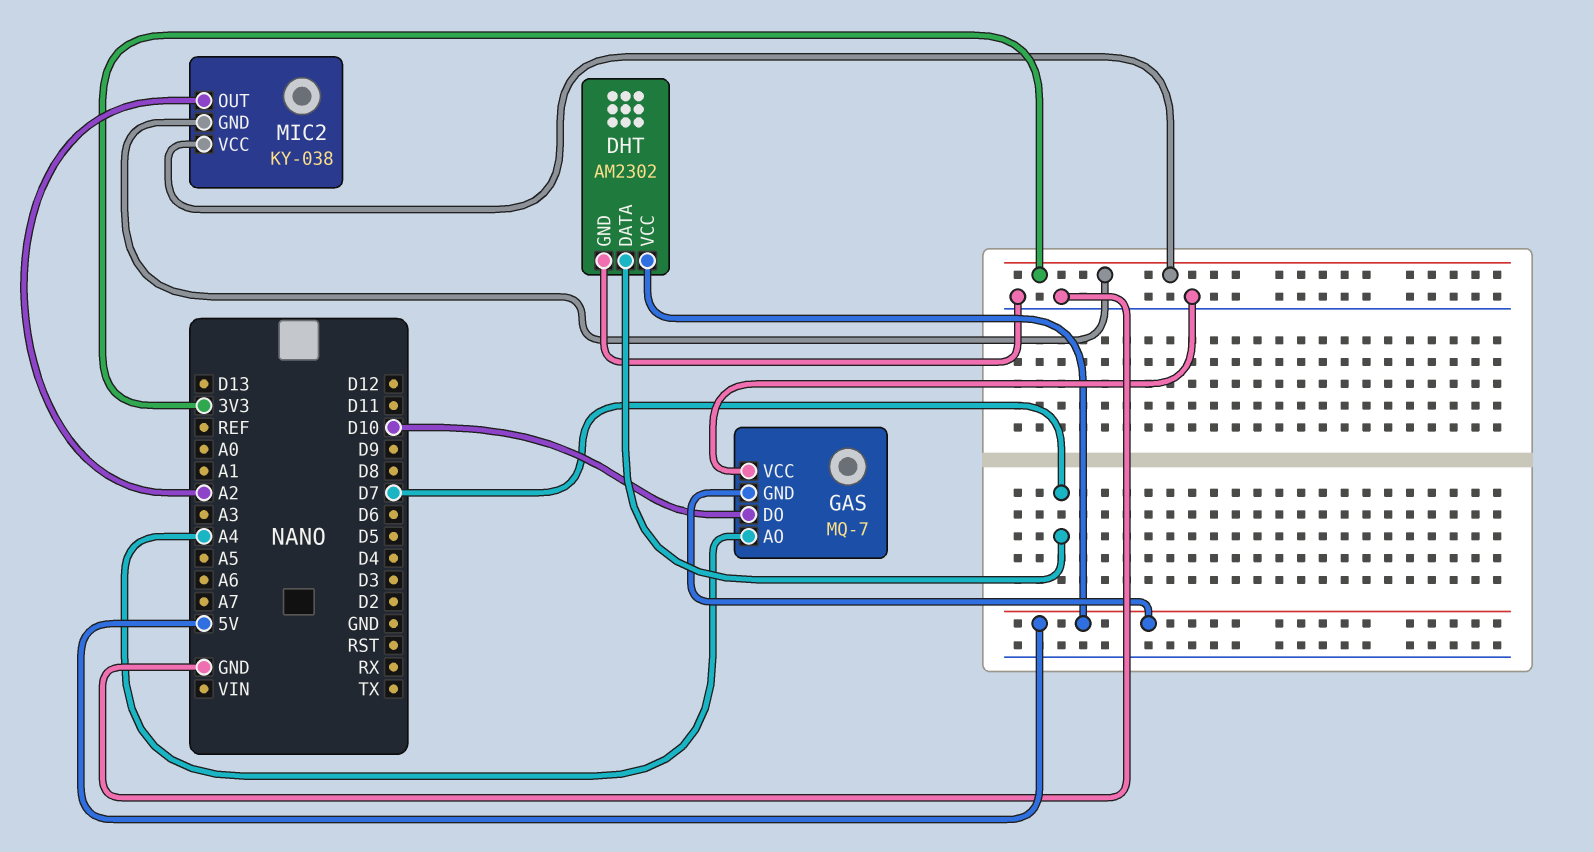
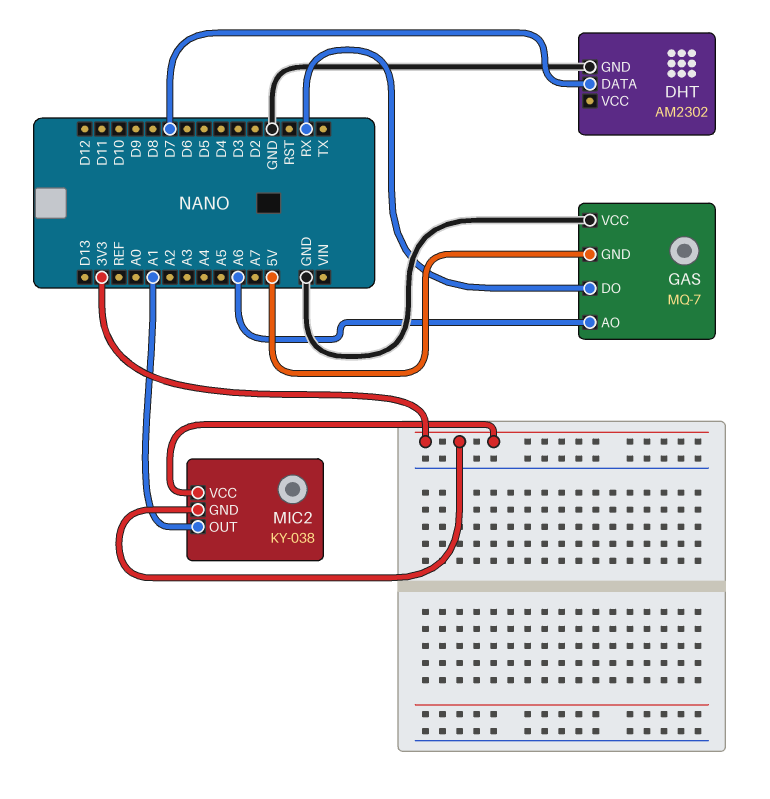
DHT pin VCC: 5V -> none
GAS pin AO: A4 -> A6
GAS pin DO: D10 -> RX
MIC2 pin OUT: A2 -> A1

